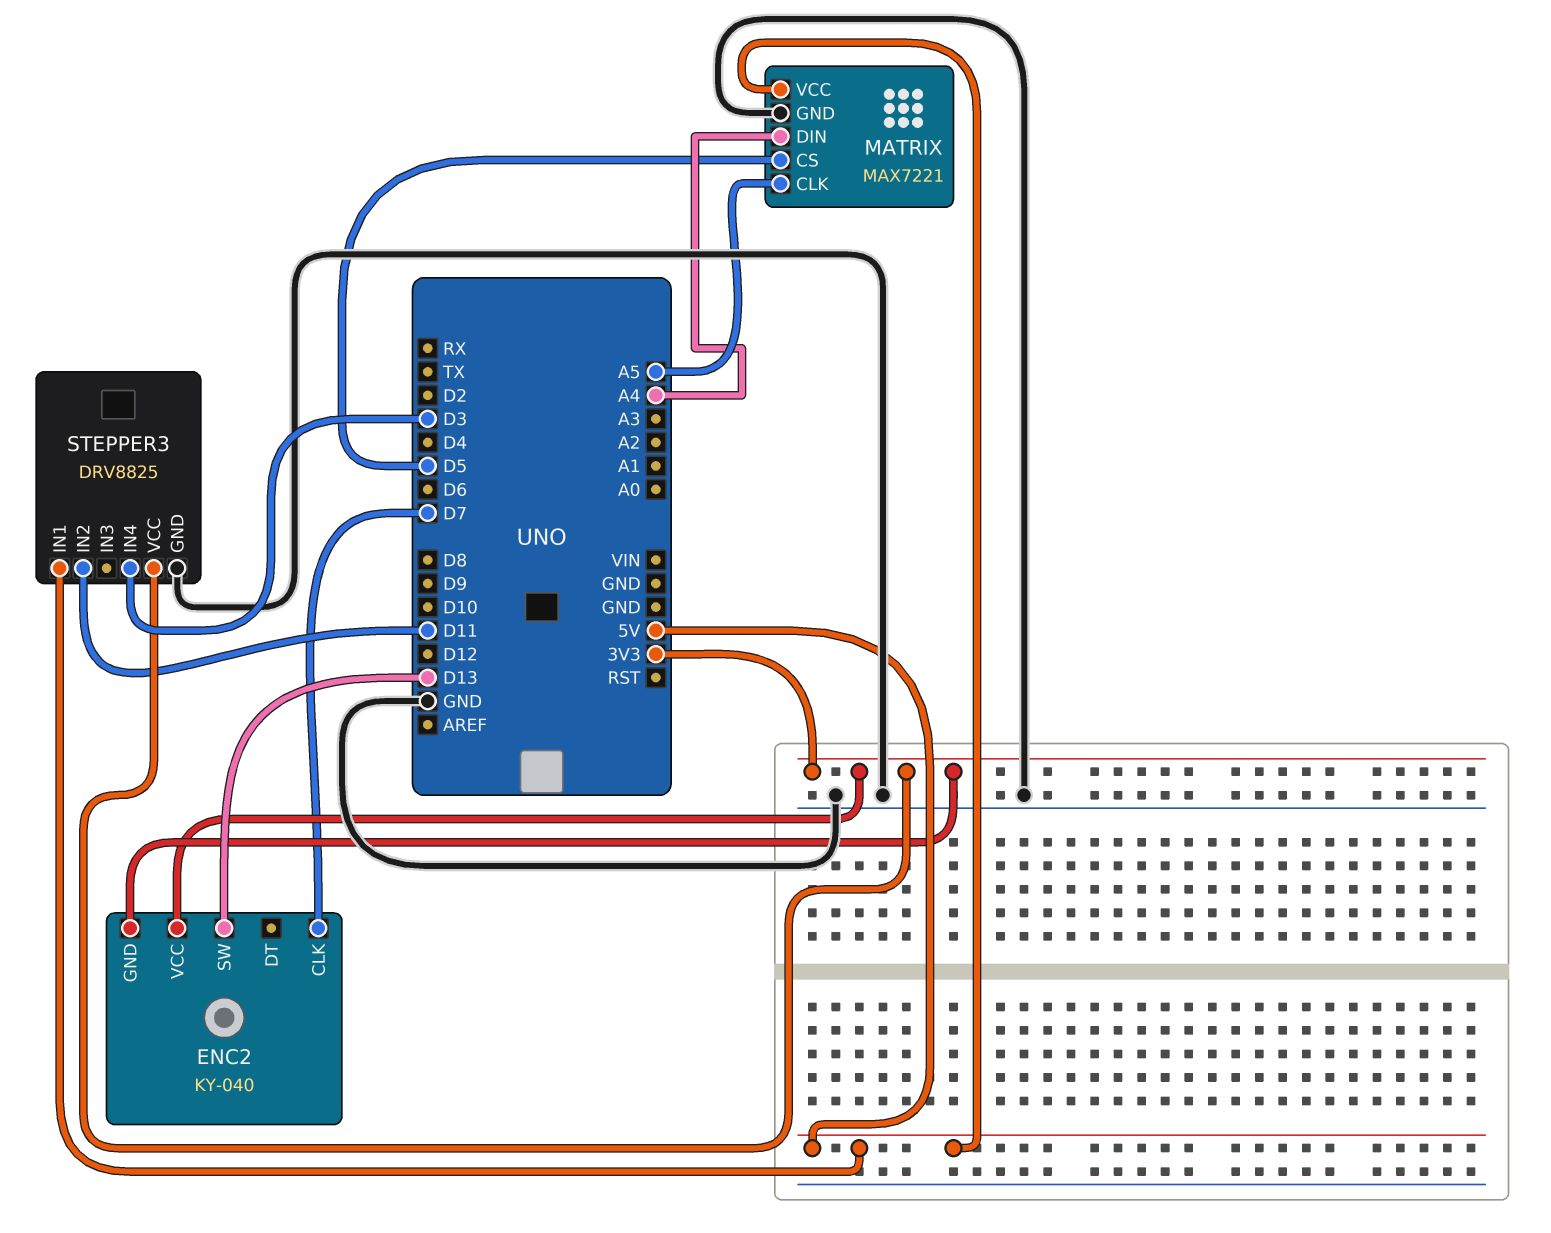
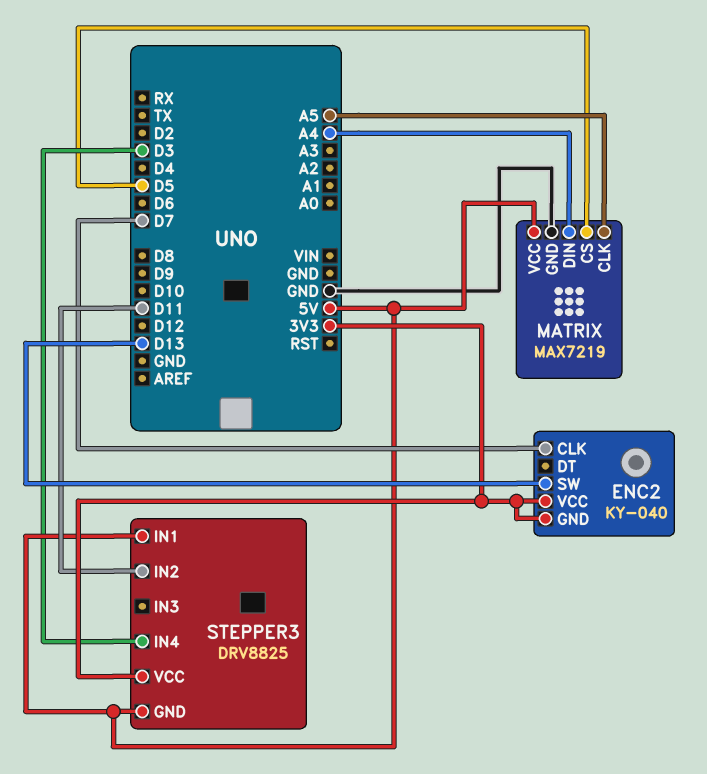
MATRIX: MAX7221 -> MAX7219
STEPPER3 pin GND: GND -> 5V

